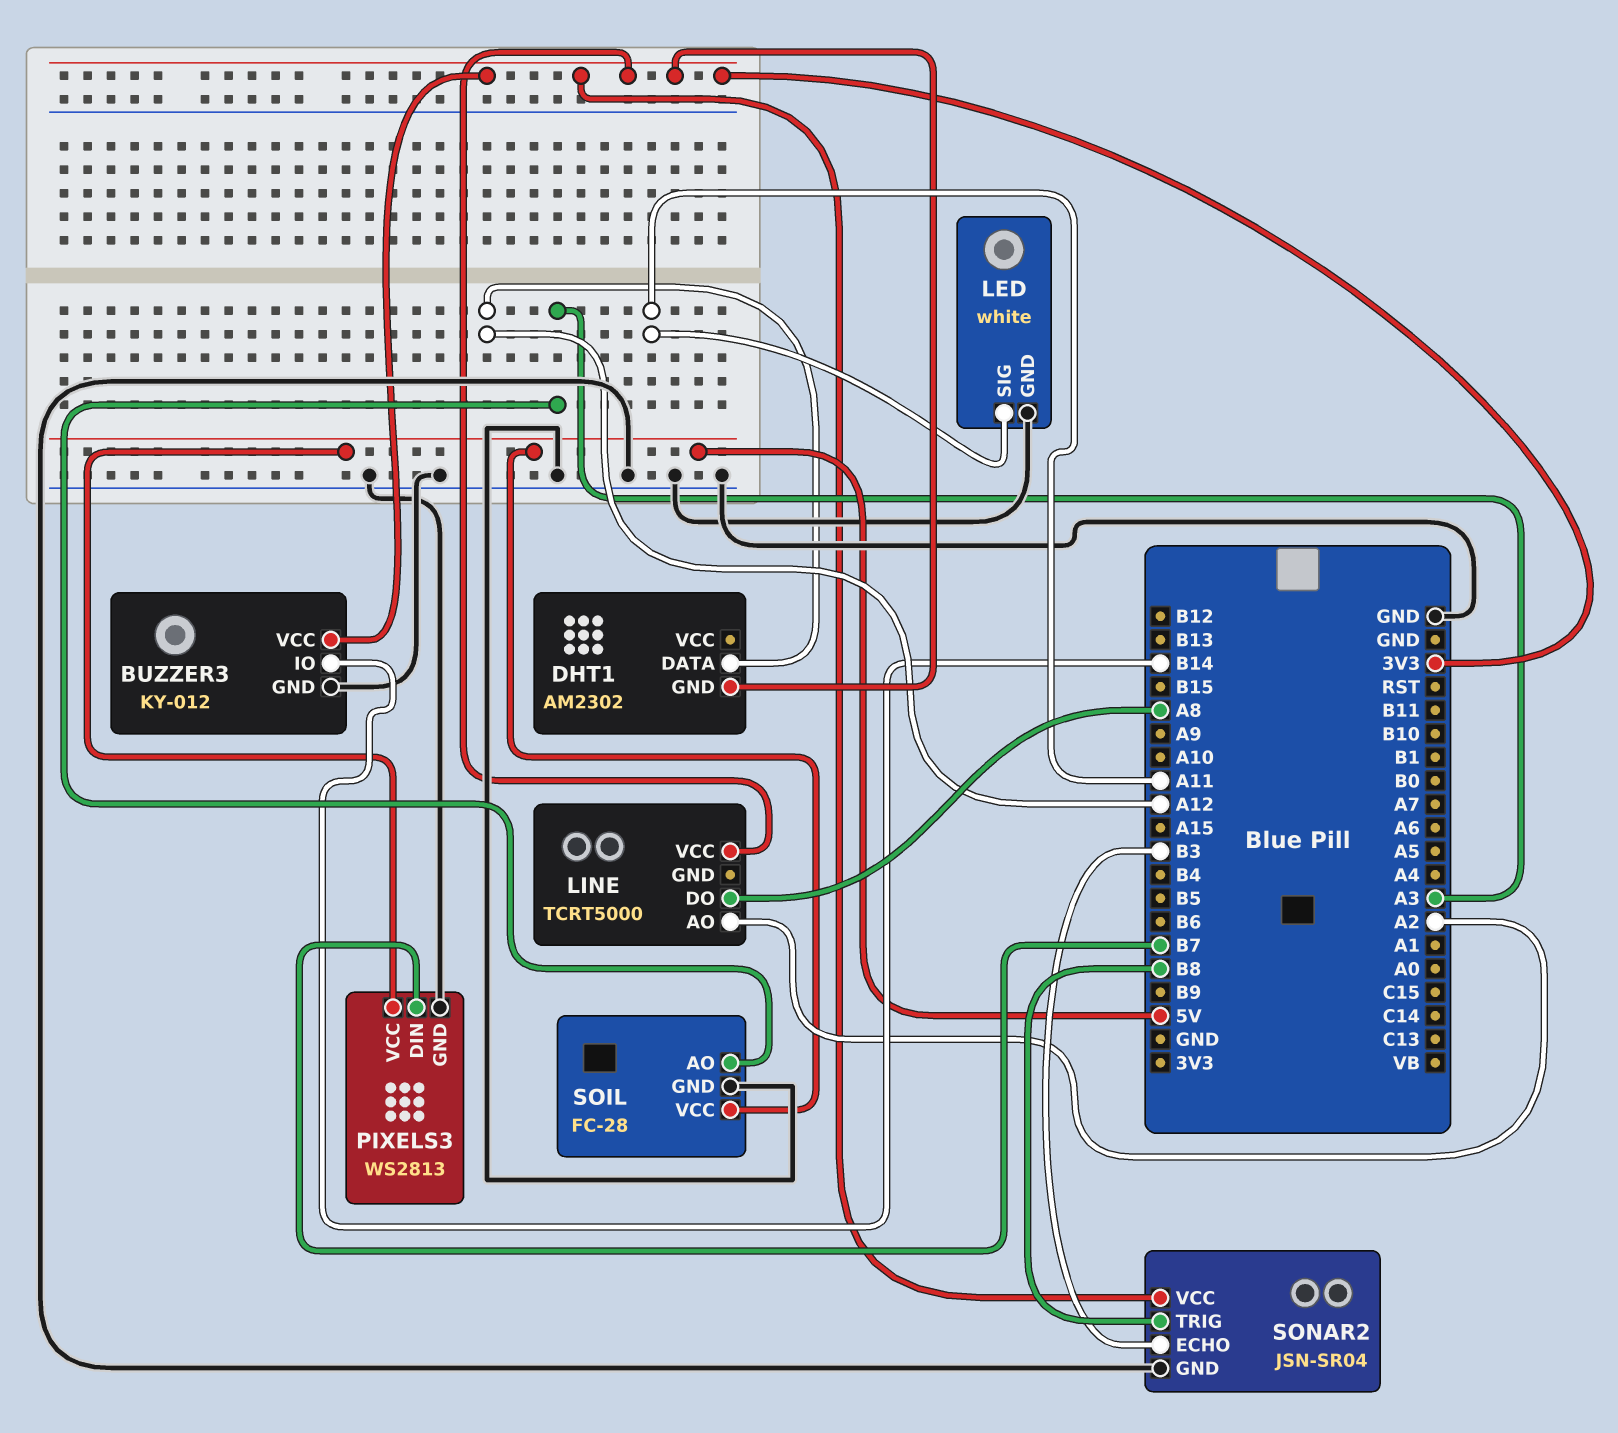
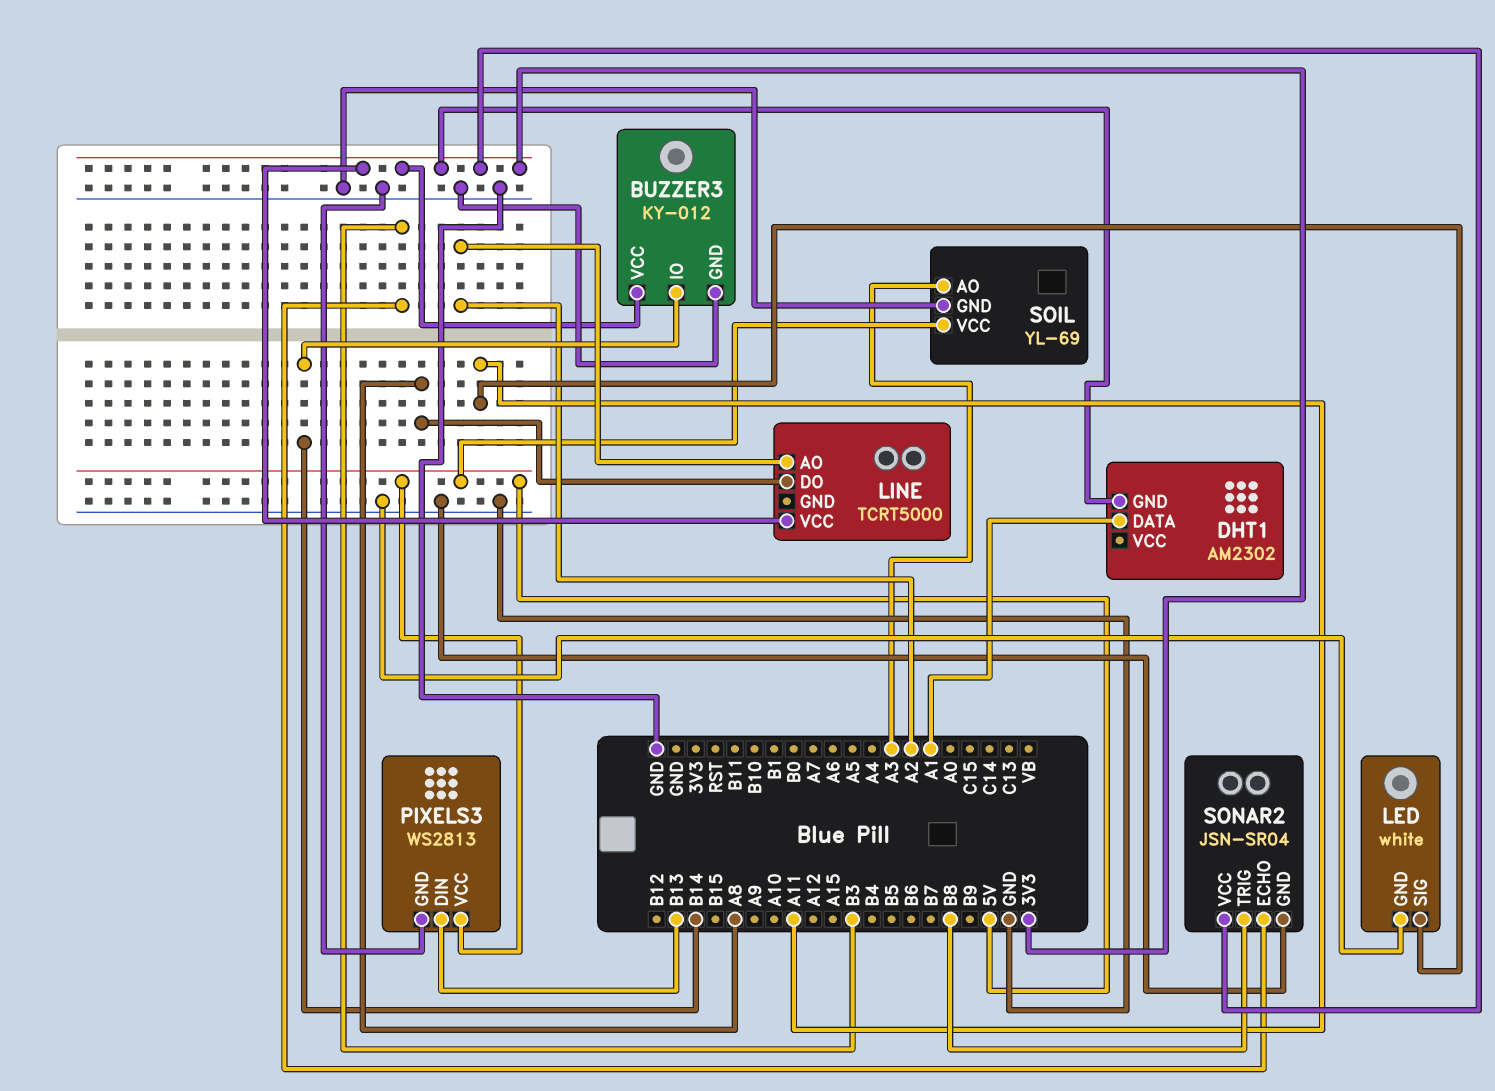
DHT1 pin DATA: A12 -> A1
PIXELS3 pin DIN: B7 -> B13
SOIL: FC-28 -> YL-69

